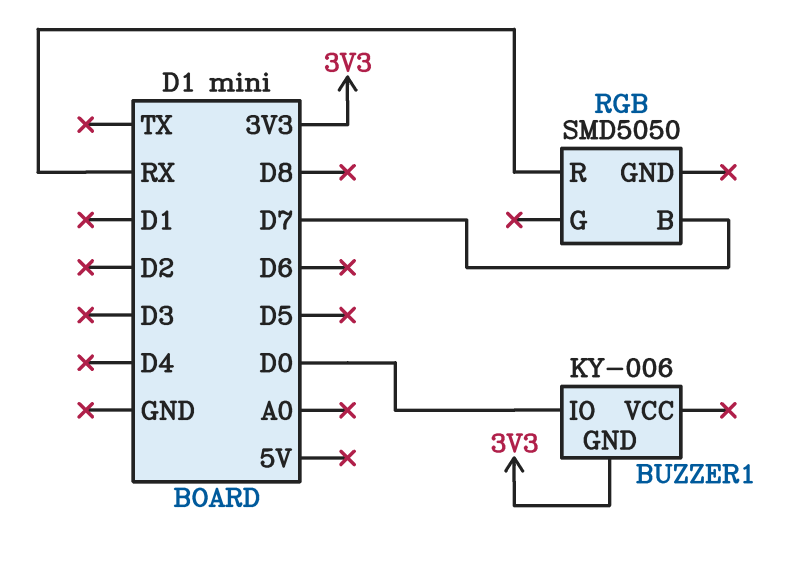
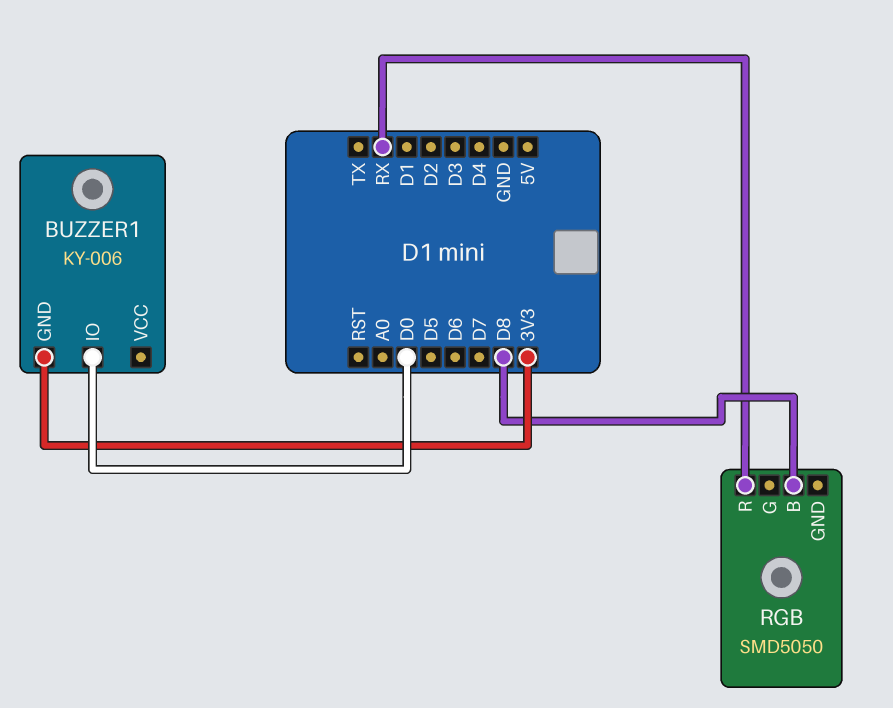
RGB pin B: D7 -> D8

